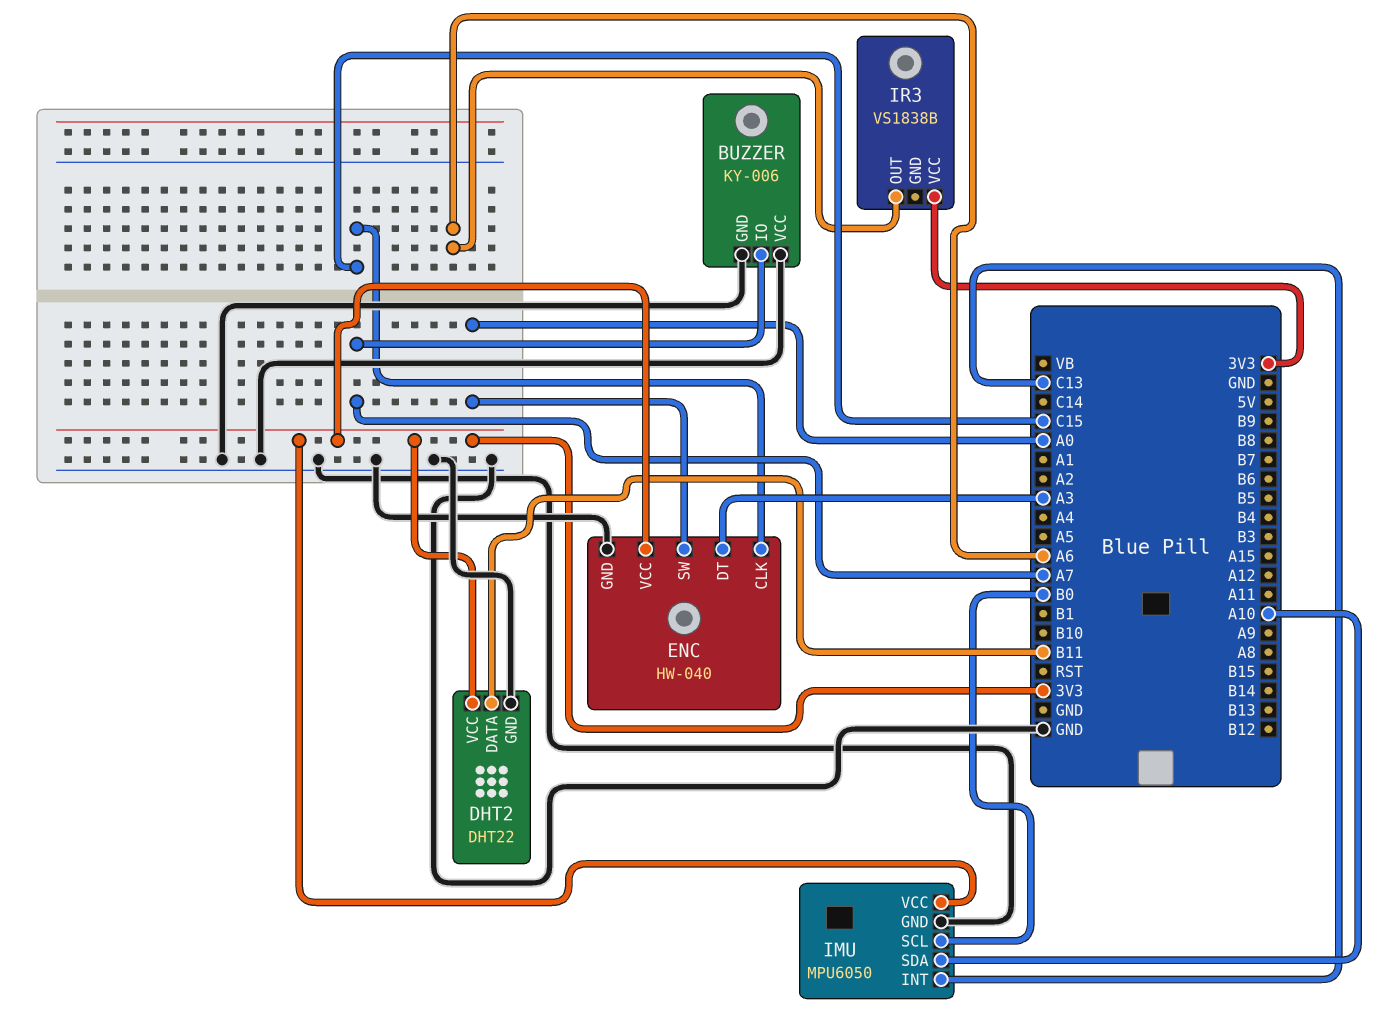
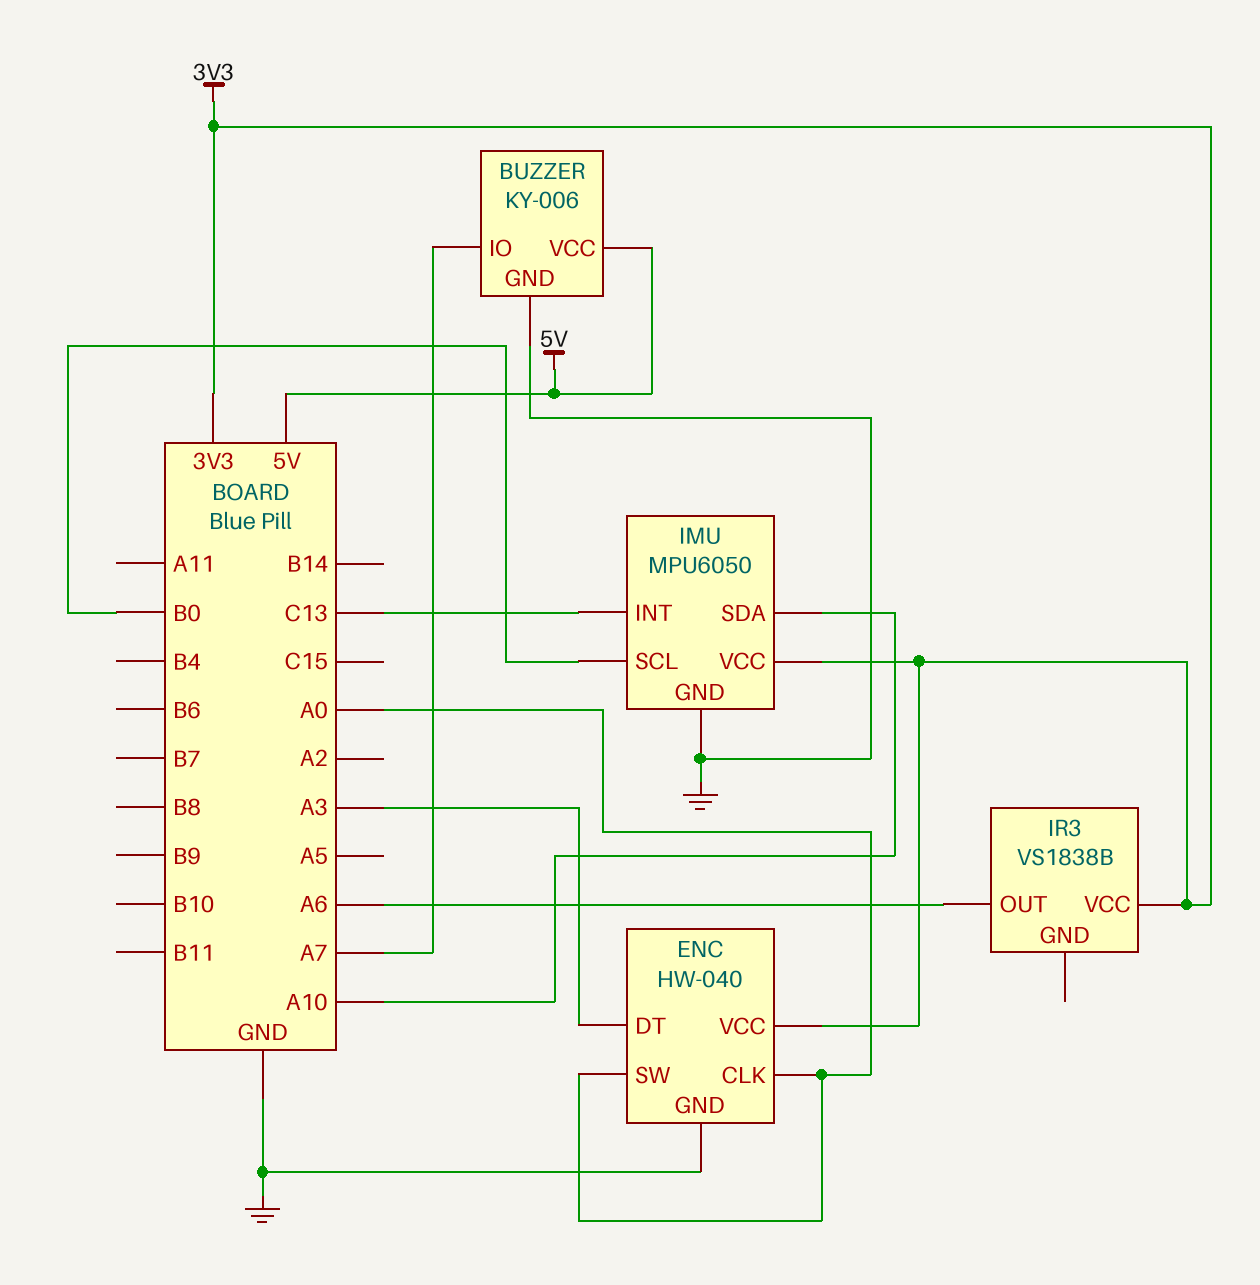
BUZZER pin VCC: GND -> 5V
DHT2: DHT22 -> none
DHT2 pin DATA: B11 -> none
DHT2 pin GND: GND -> none
DHT2 pin VCC: 3V3 -> none
ENC pin CLK: C15 -> A0

